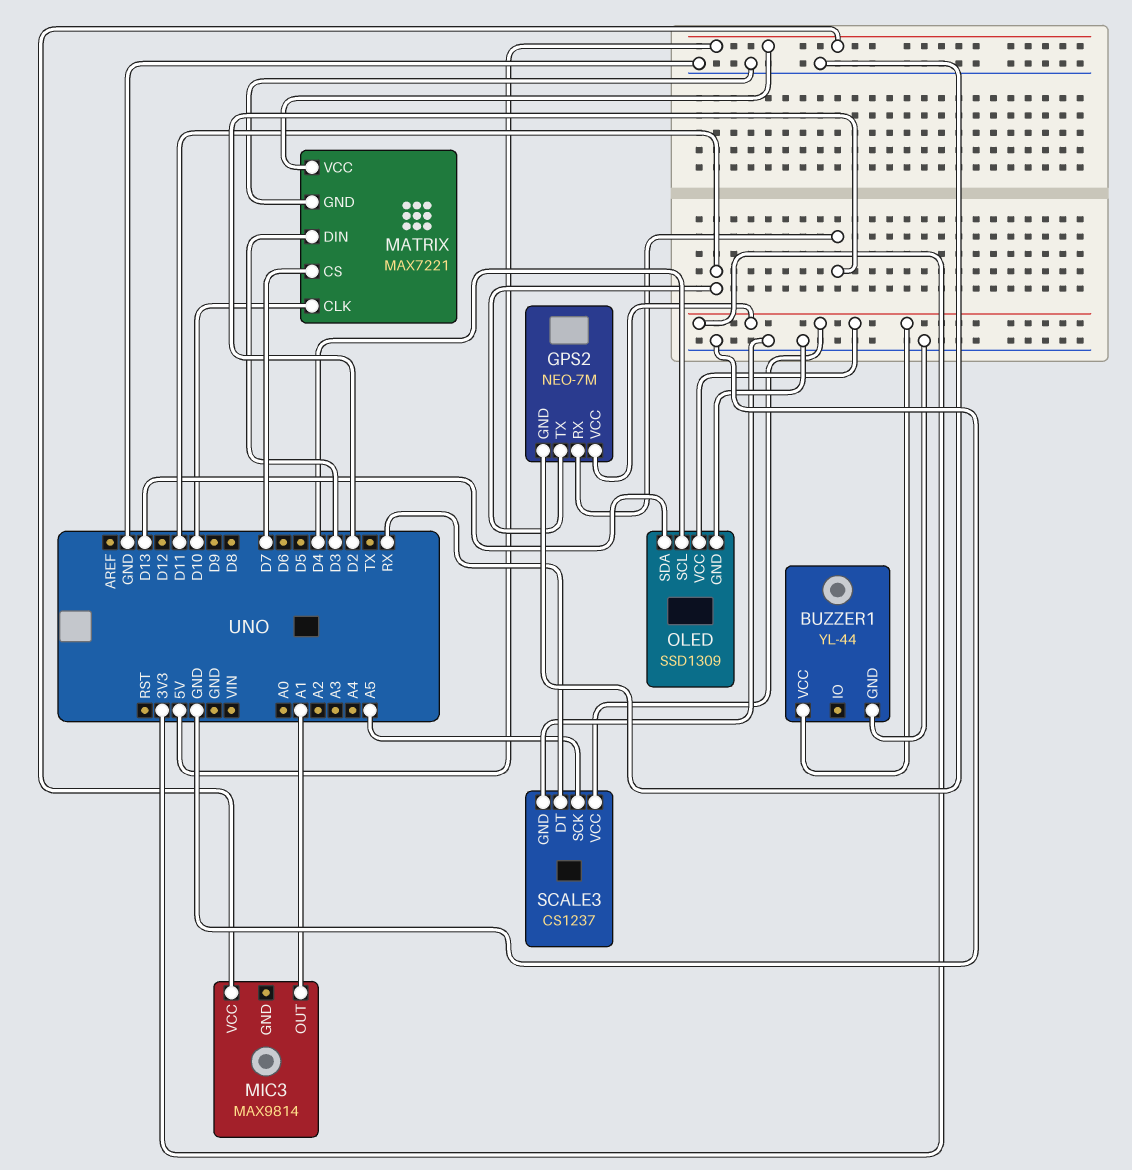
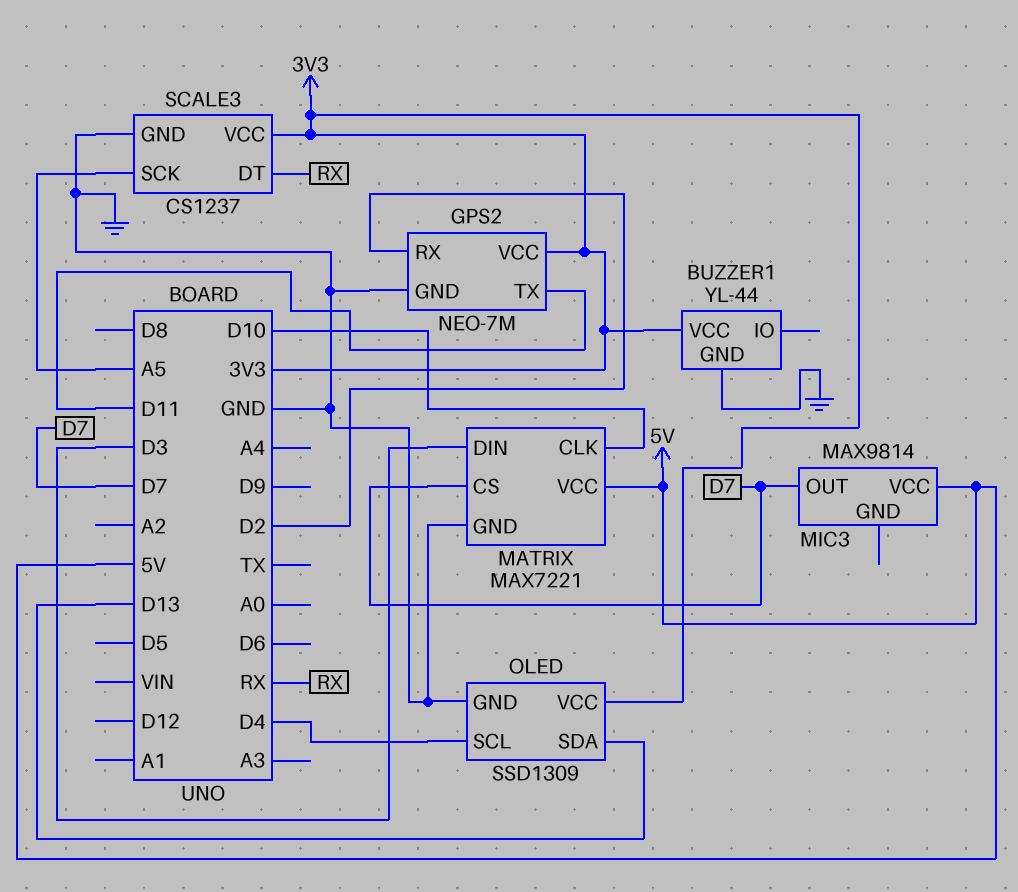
MIC3 pin OUT: A1 -> D7

